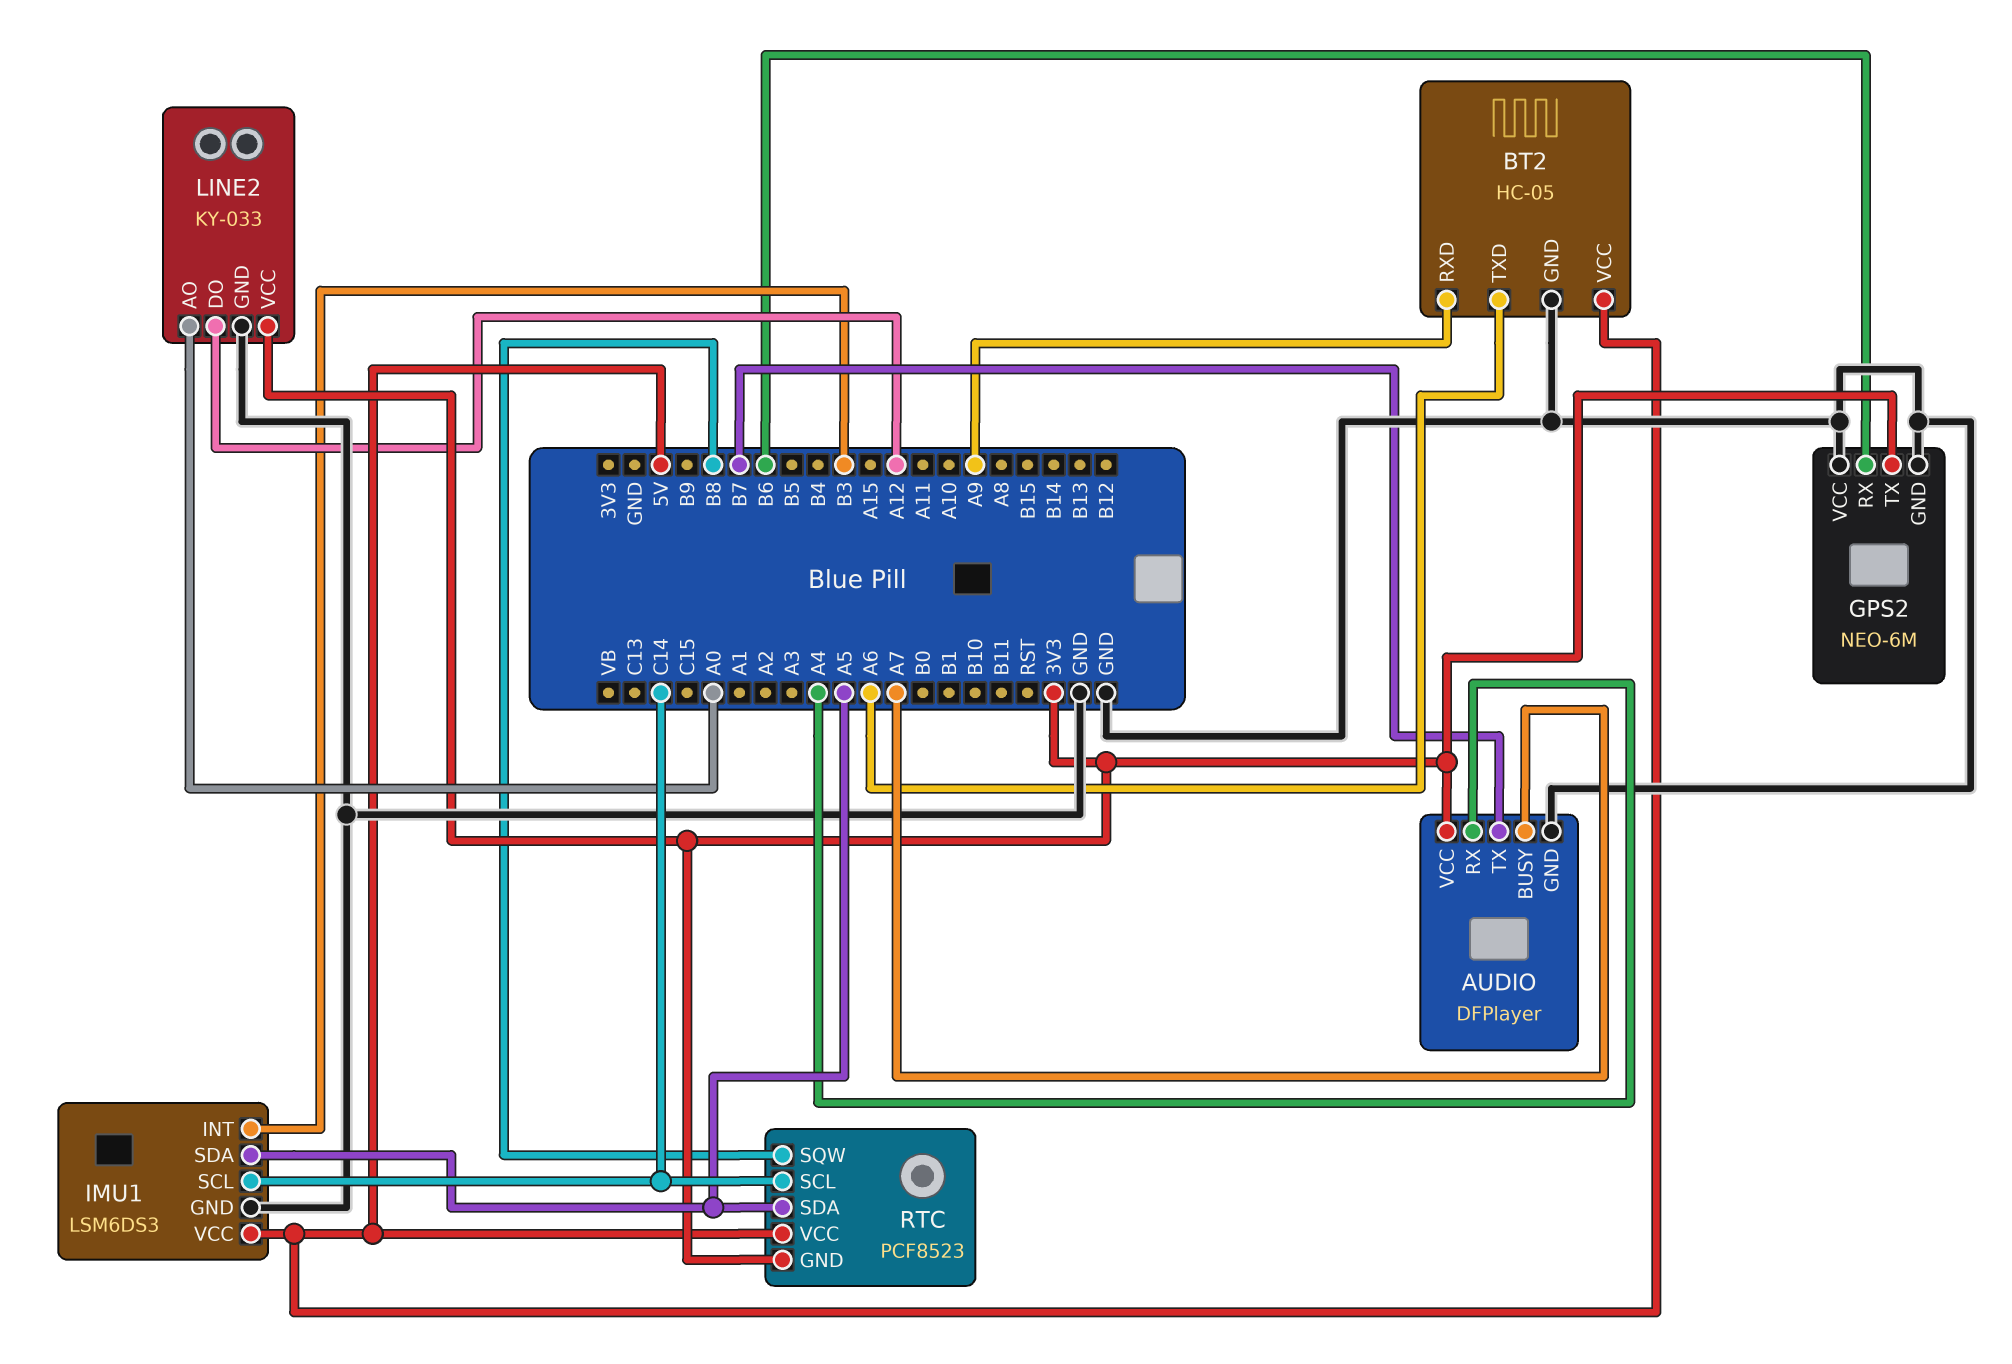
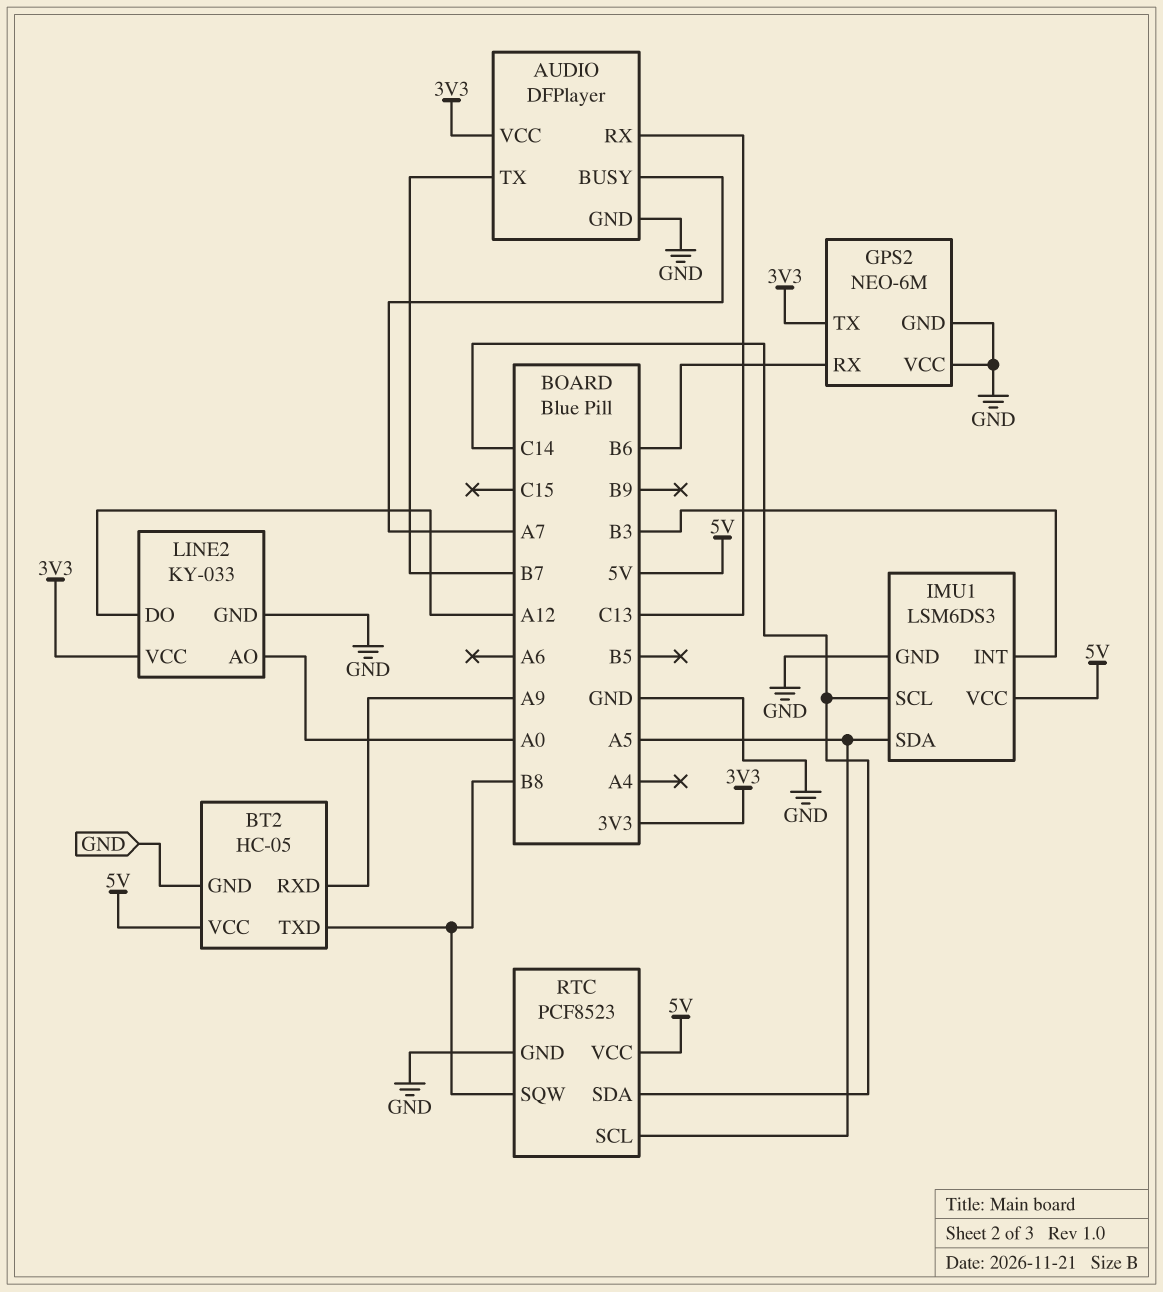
AUDIO pin RX: A4 -> C13
BT2 pin TXD: A6 -> B8
RTC pin GND: 3V3 -> GND
RTC pin SCL: C14 -> A5
RTC pin SDA: A5 -> C14

